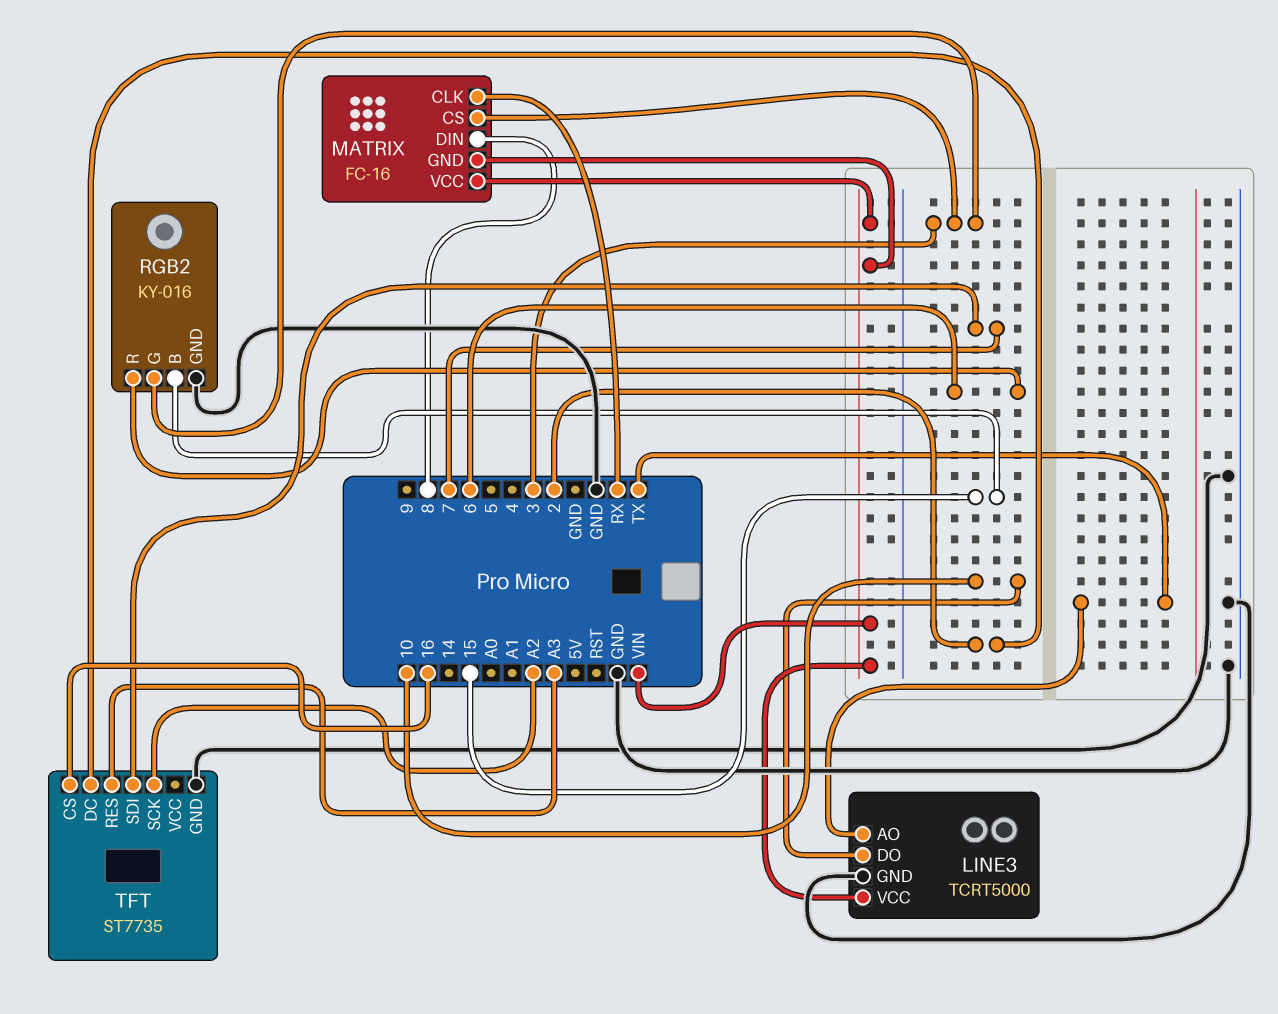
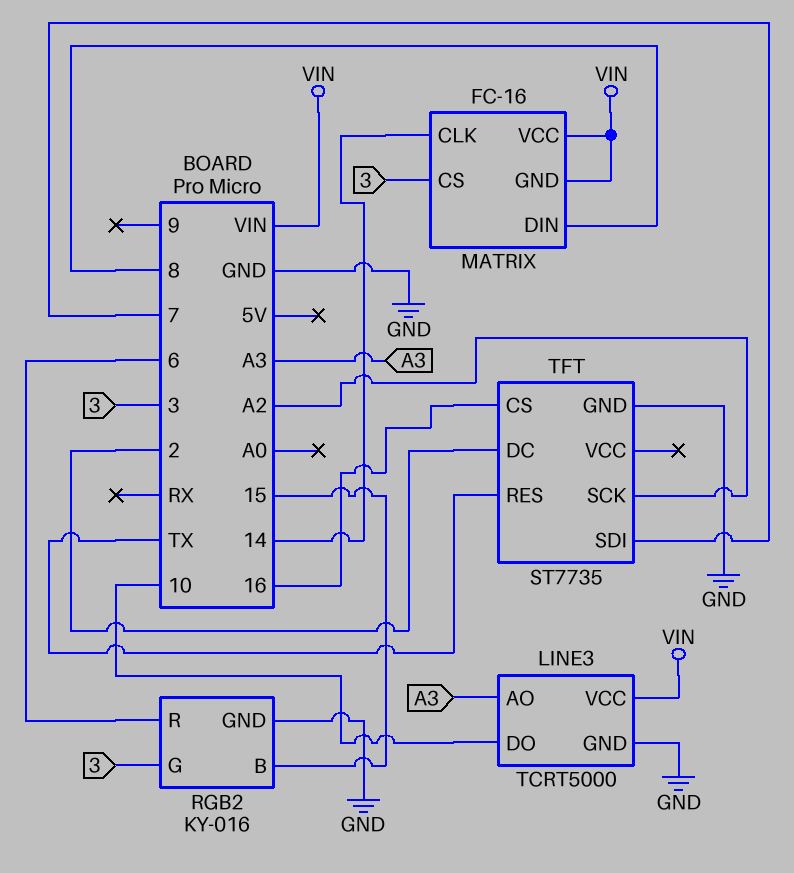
LINE3 pin AO: TX -> A3
MATRIX pin CLK: RX -> 14
TFT pin RES: A3 -> TX

